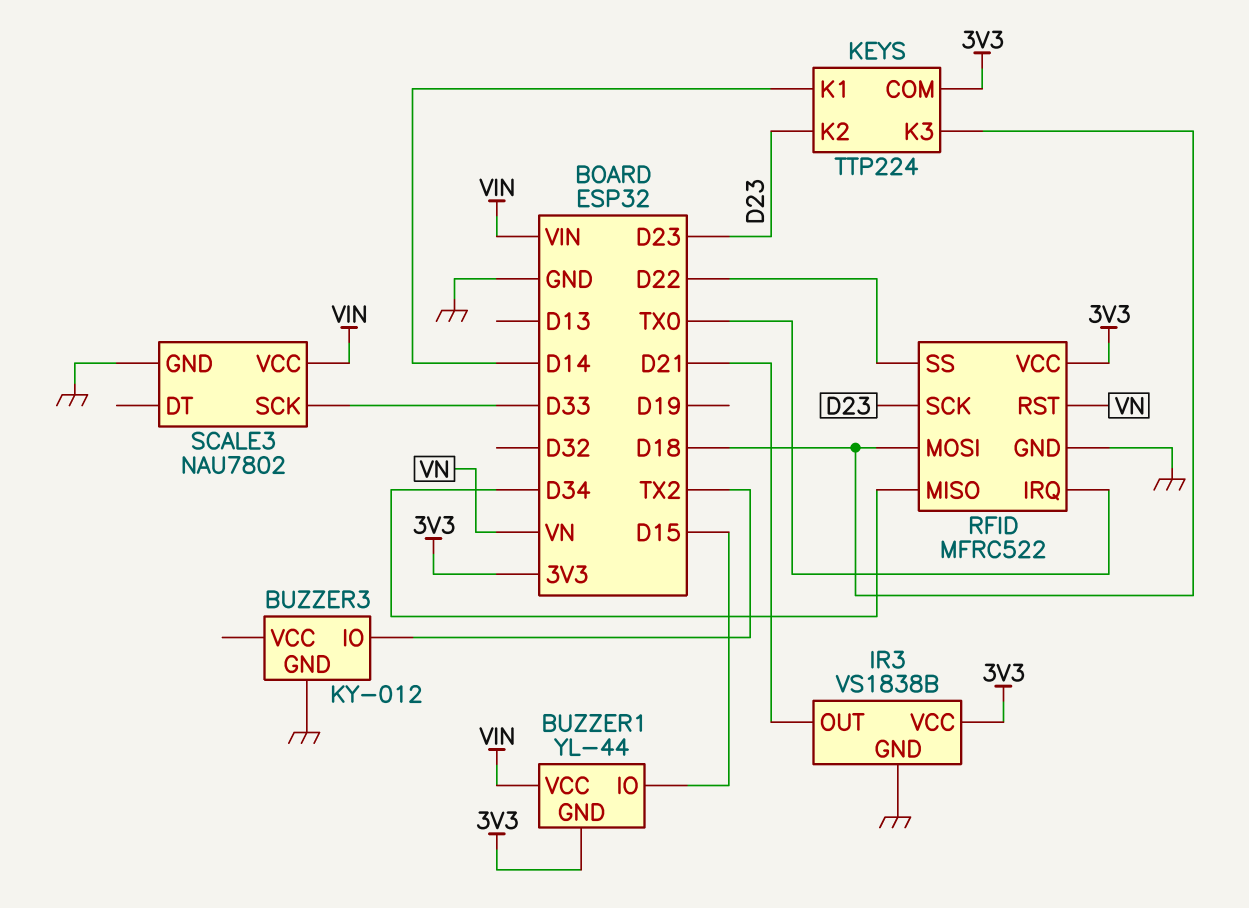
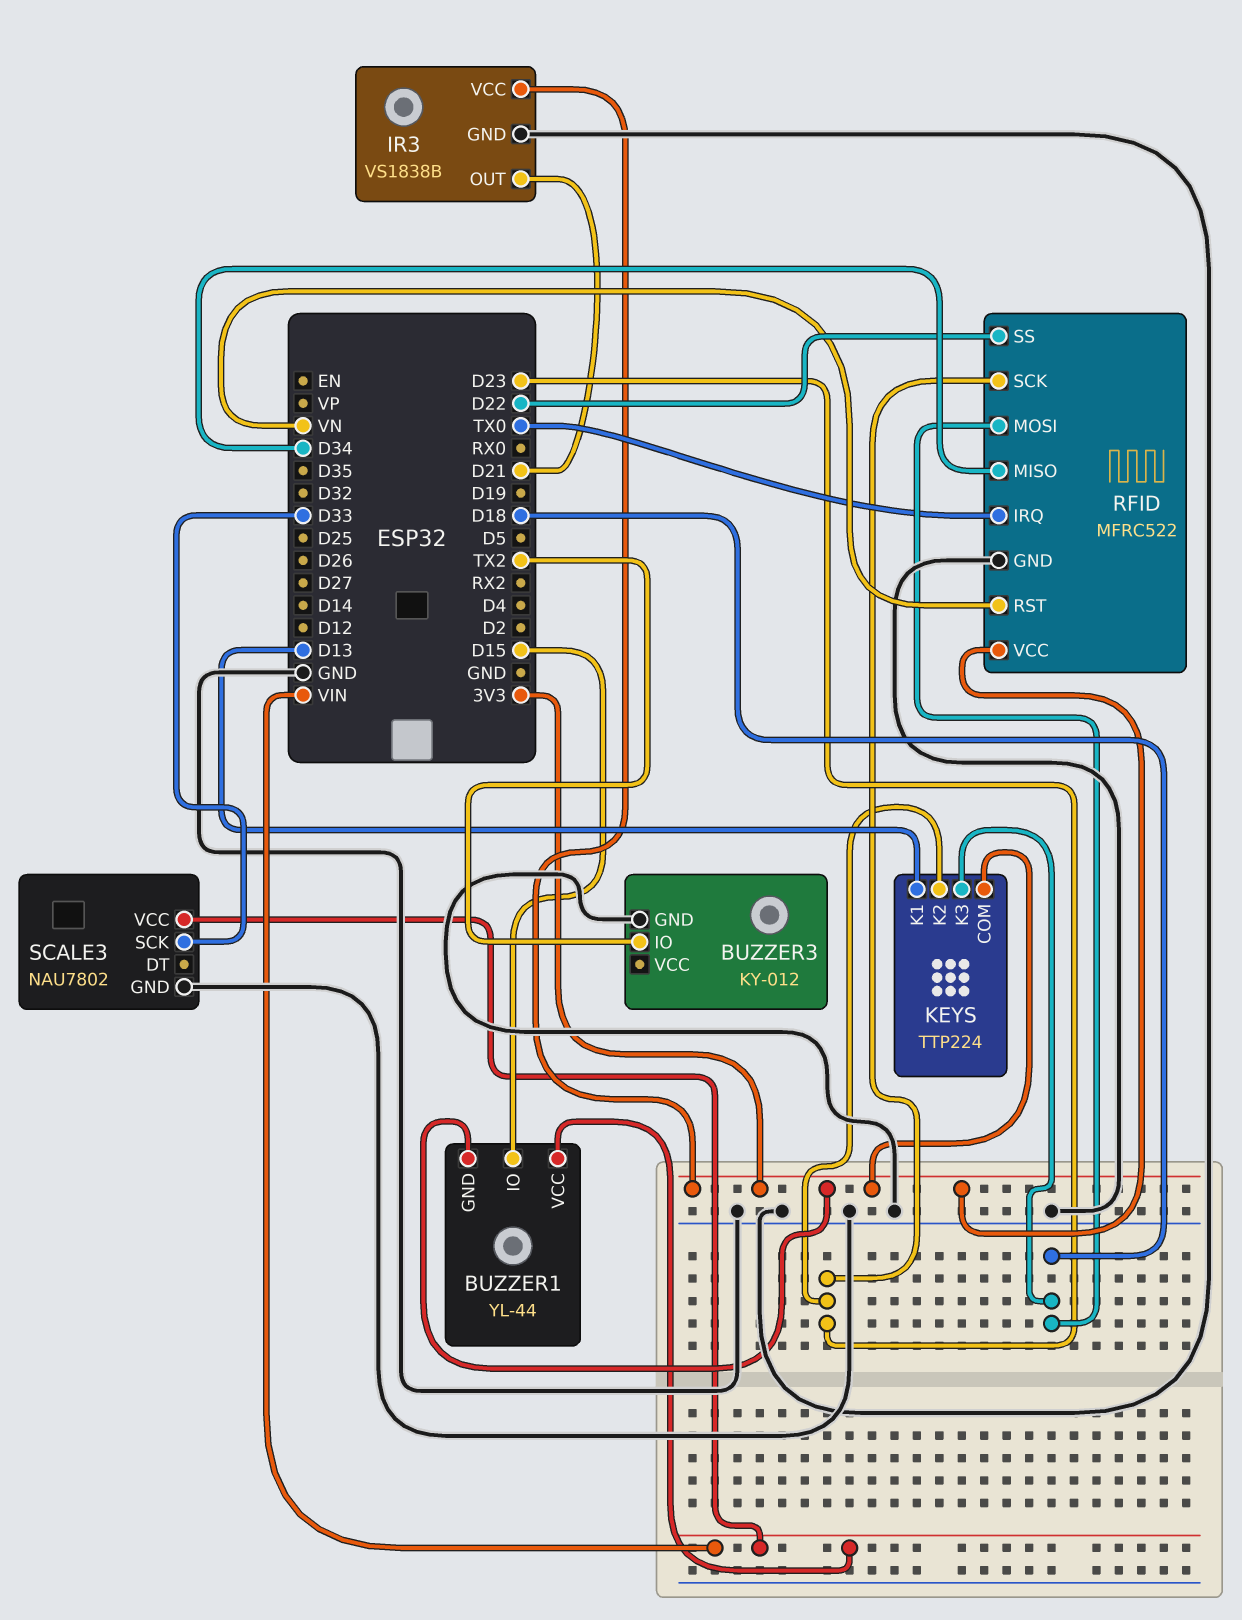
KEYS pin K1: D14 -> D13

